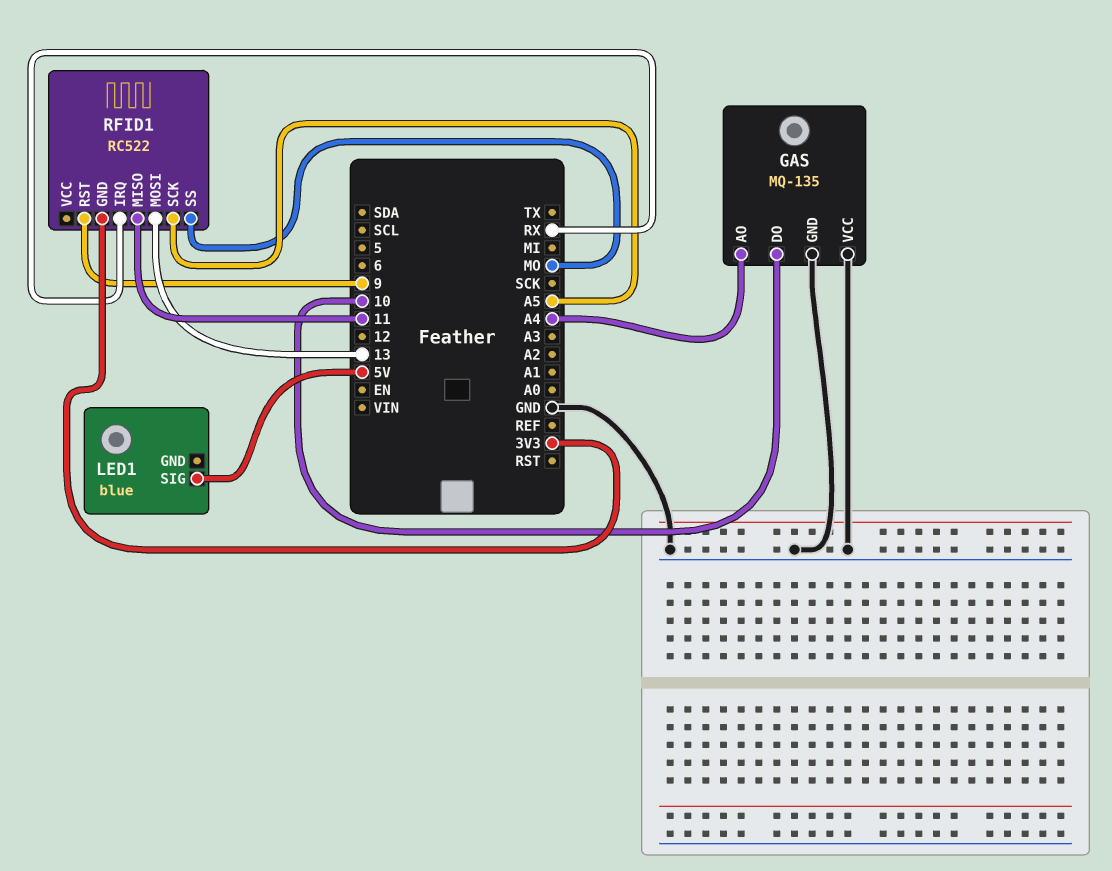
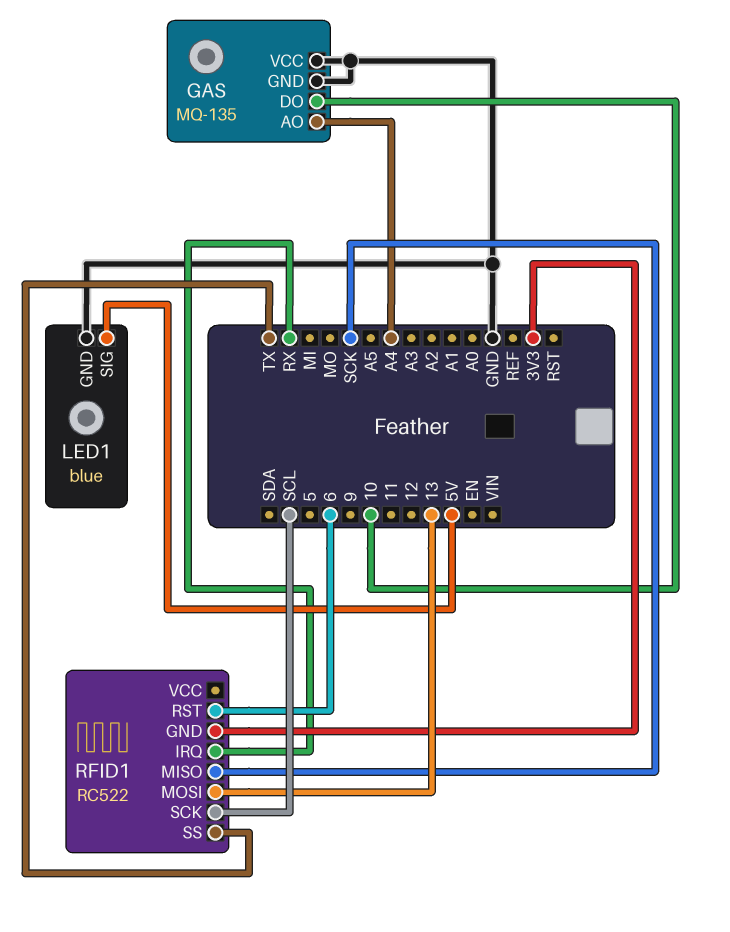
LED1 pin GND: none -> GND
RFID1 pin MISO: 11 -> SCK
RFID1 pin RST: 9 -> 6
RFID1 pin SCK: A5 -> SCL
RFID1 pin SS: MO -> TX

